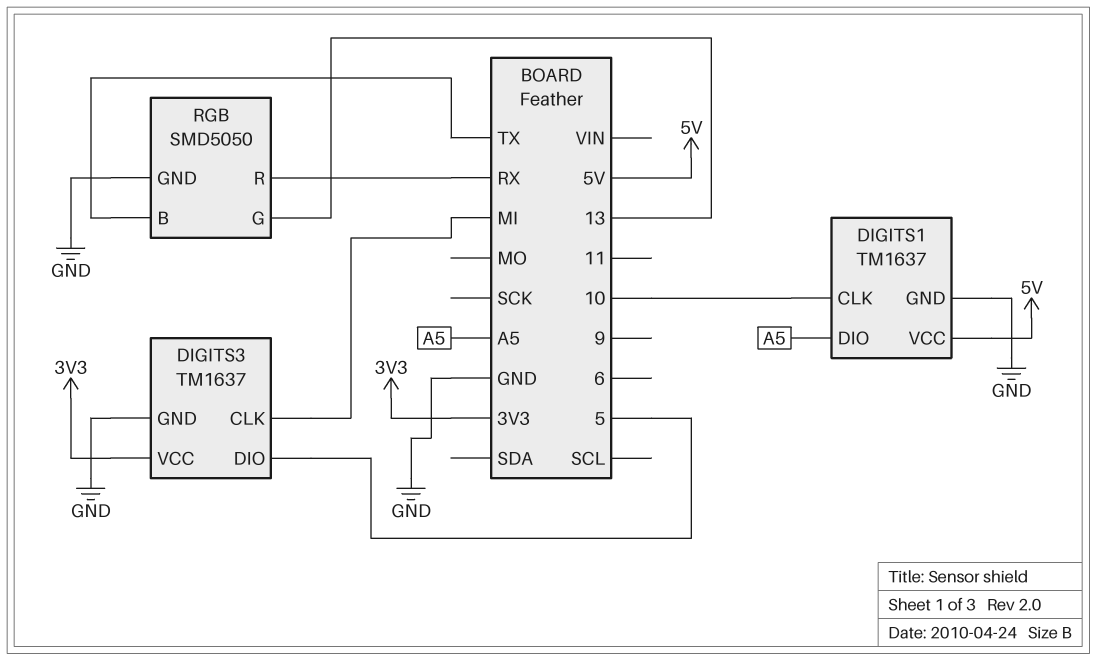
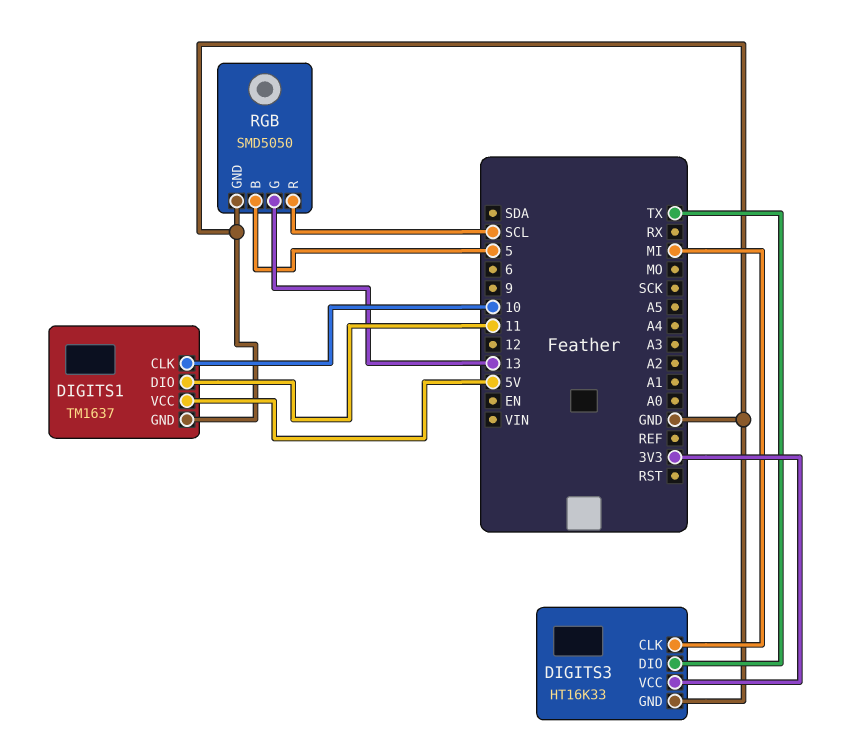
DIGITS1 pin DIO: A5 -> 11
DIGITS3: TM1637 -> HT16K33
DIGITS3 pin DIO: 5 -> TX
RGB pin B: TX -> 5
RGB pin R: RX -> SCL

